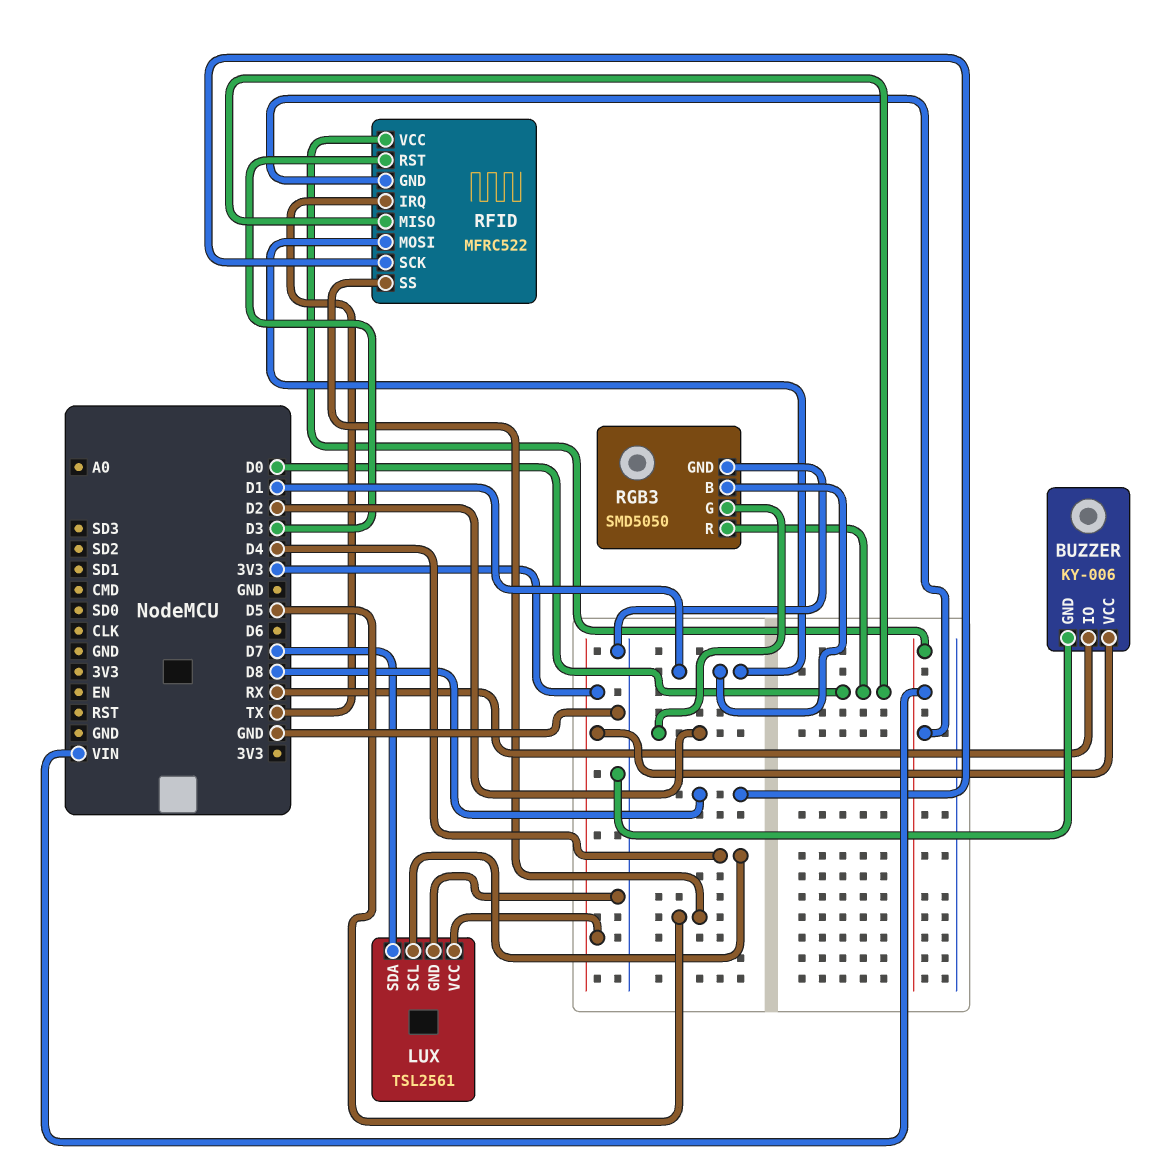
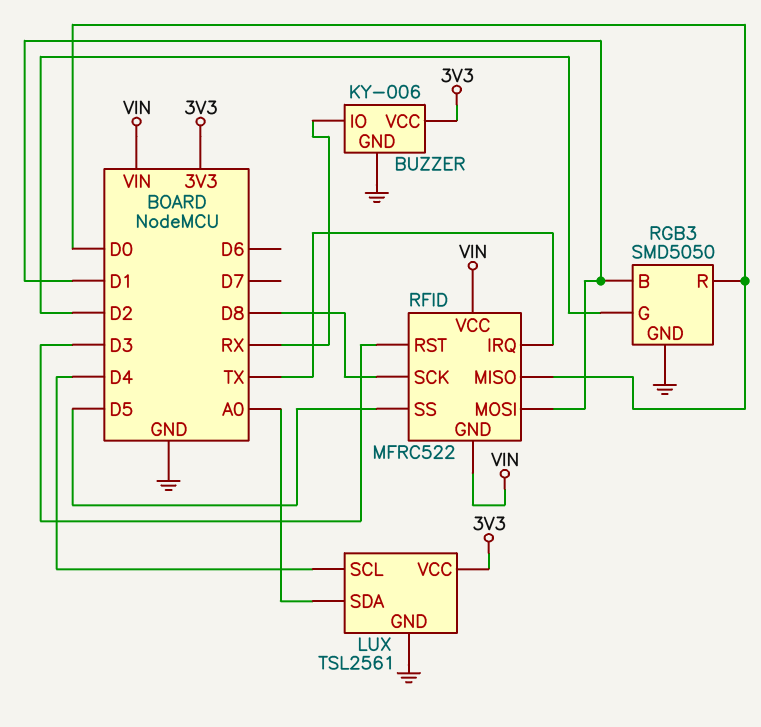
LUX pin SDA: D7 -> A0

